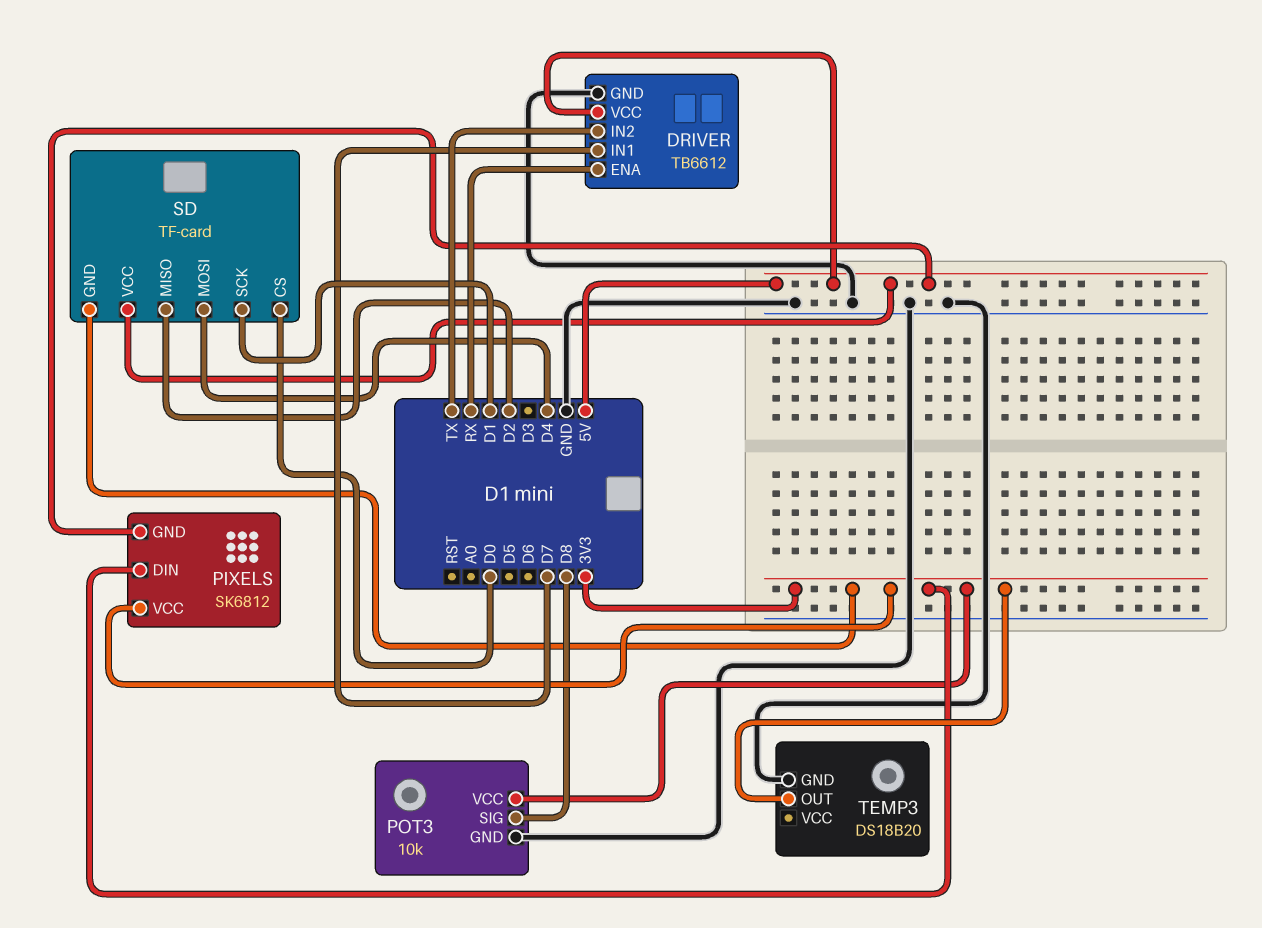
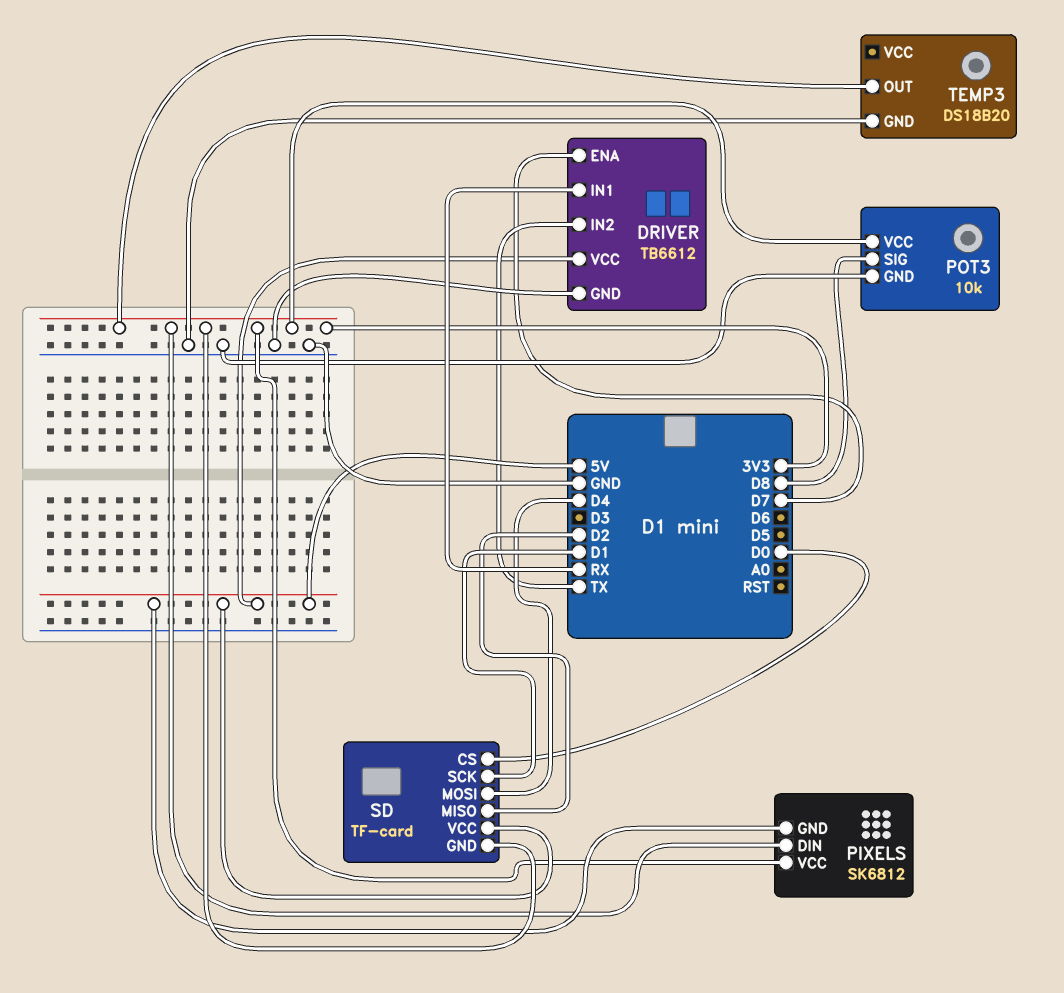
DRIVER pin ENA: RX -> D7
DRIVER pin IN1: D7 -> RX

